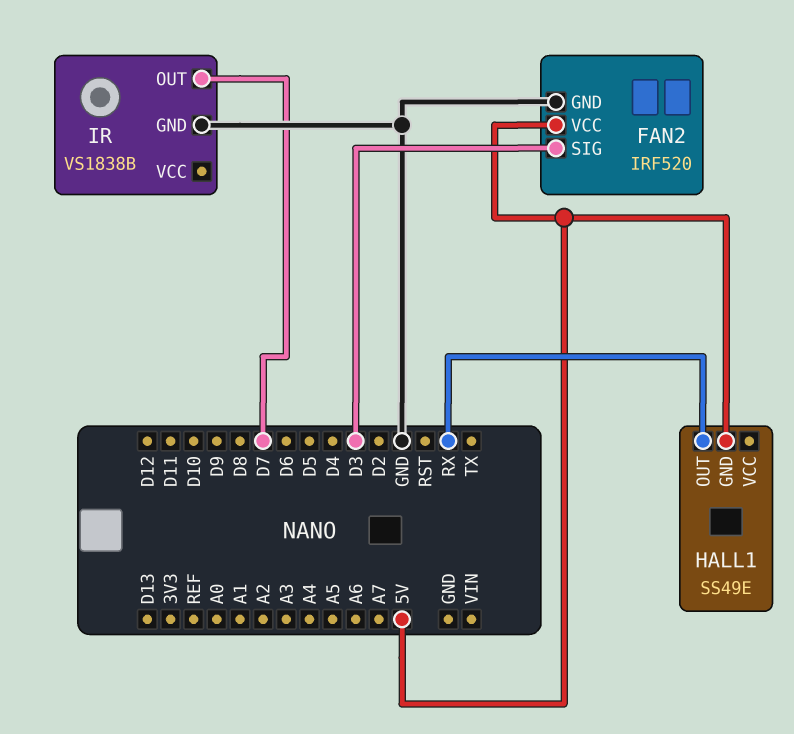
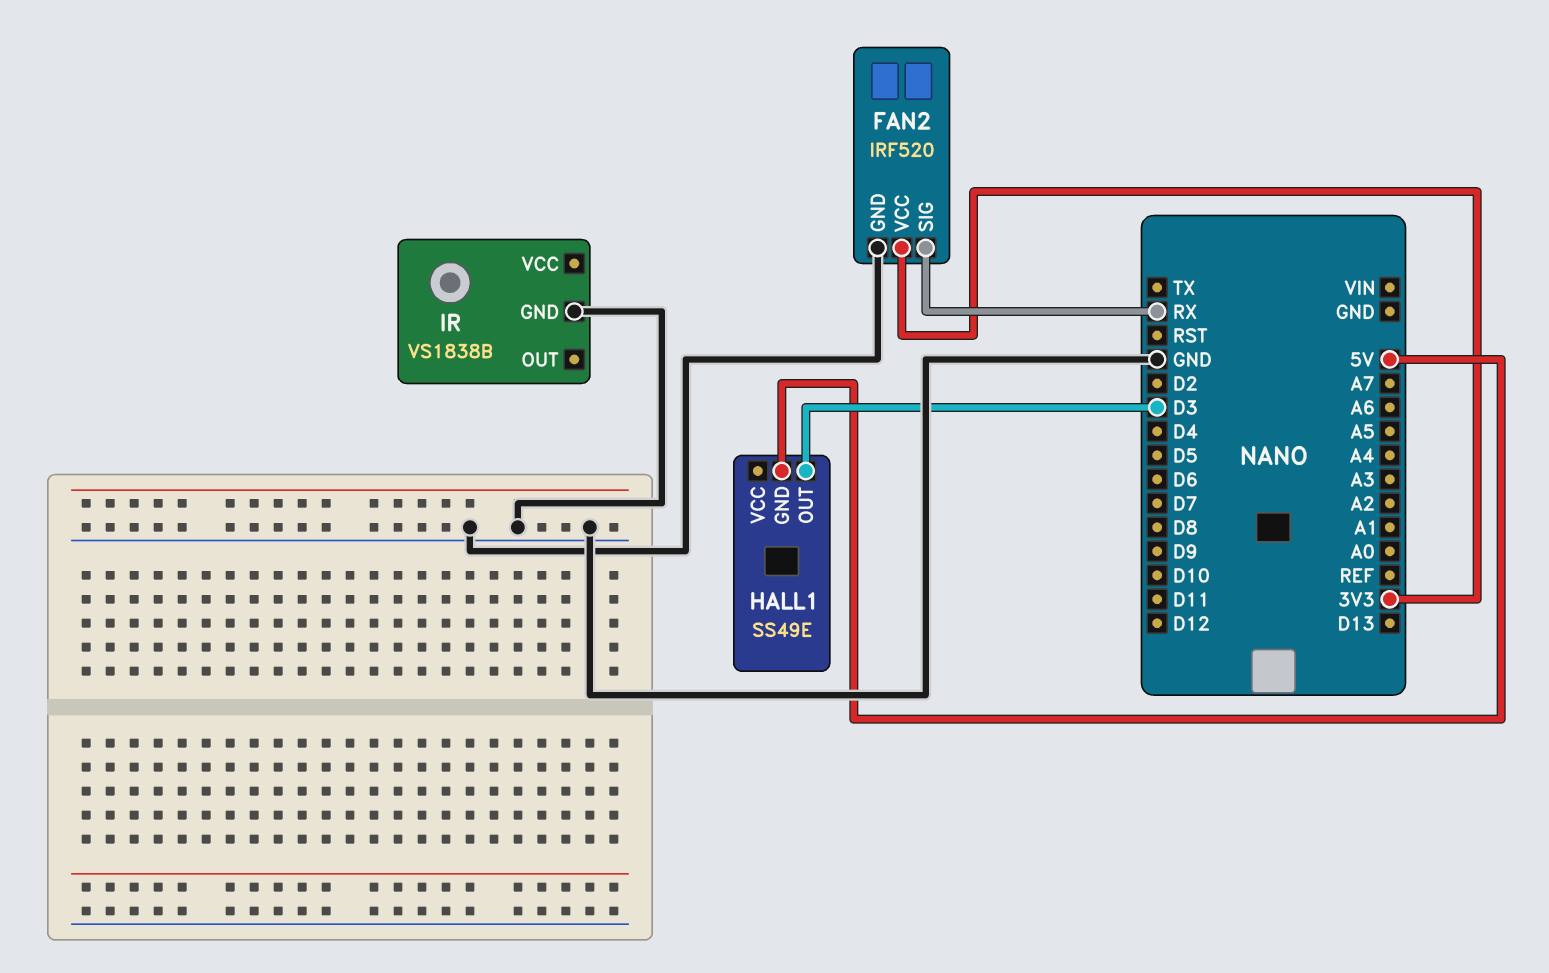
FAN2 pin SIG: D3 -> RX
FAN2 pin VCC: 5V -> 3V3
HALL1 pin OUT: RX -> D3
IR pin OUT: D7 -> none

